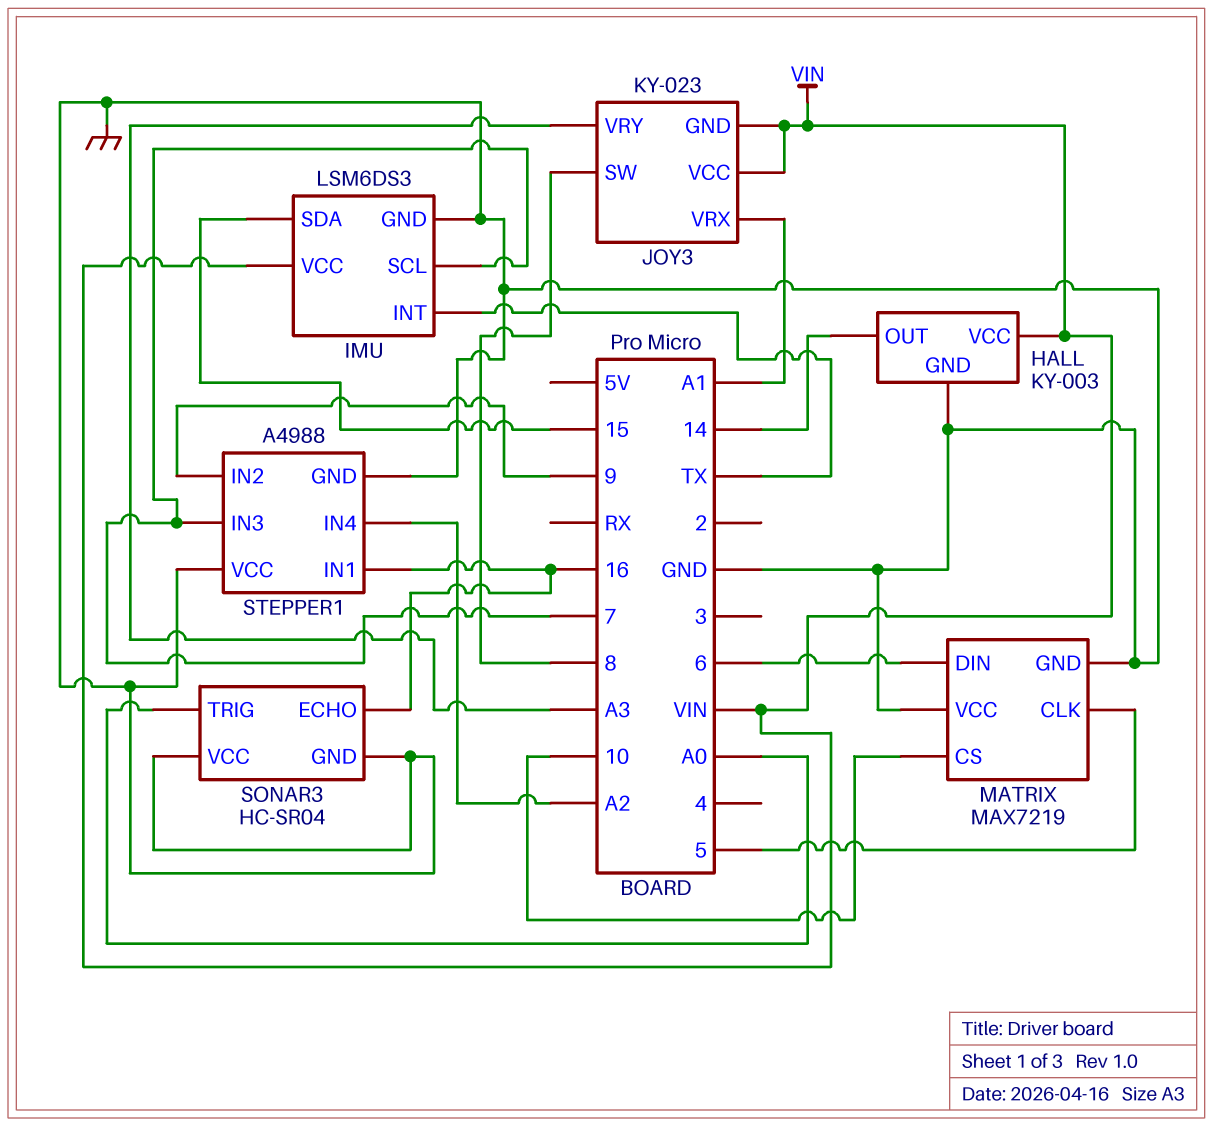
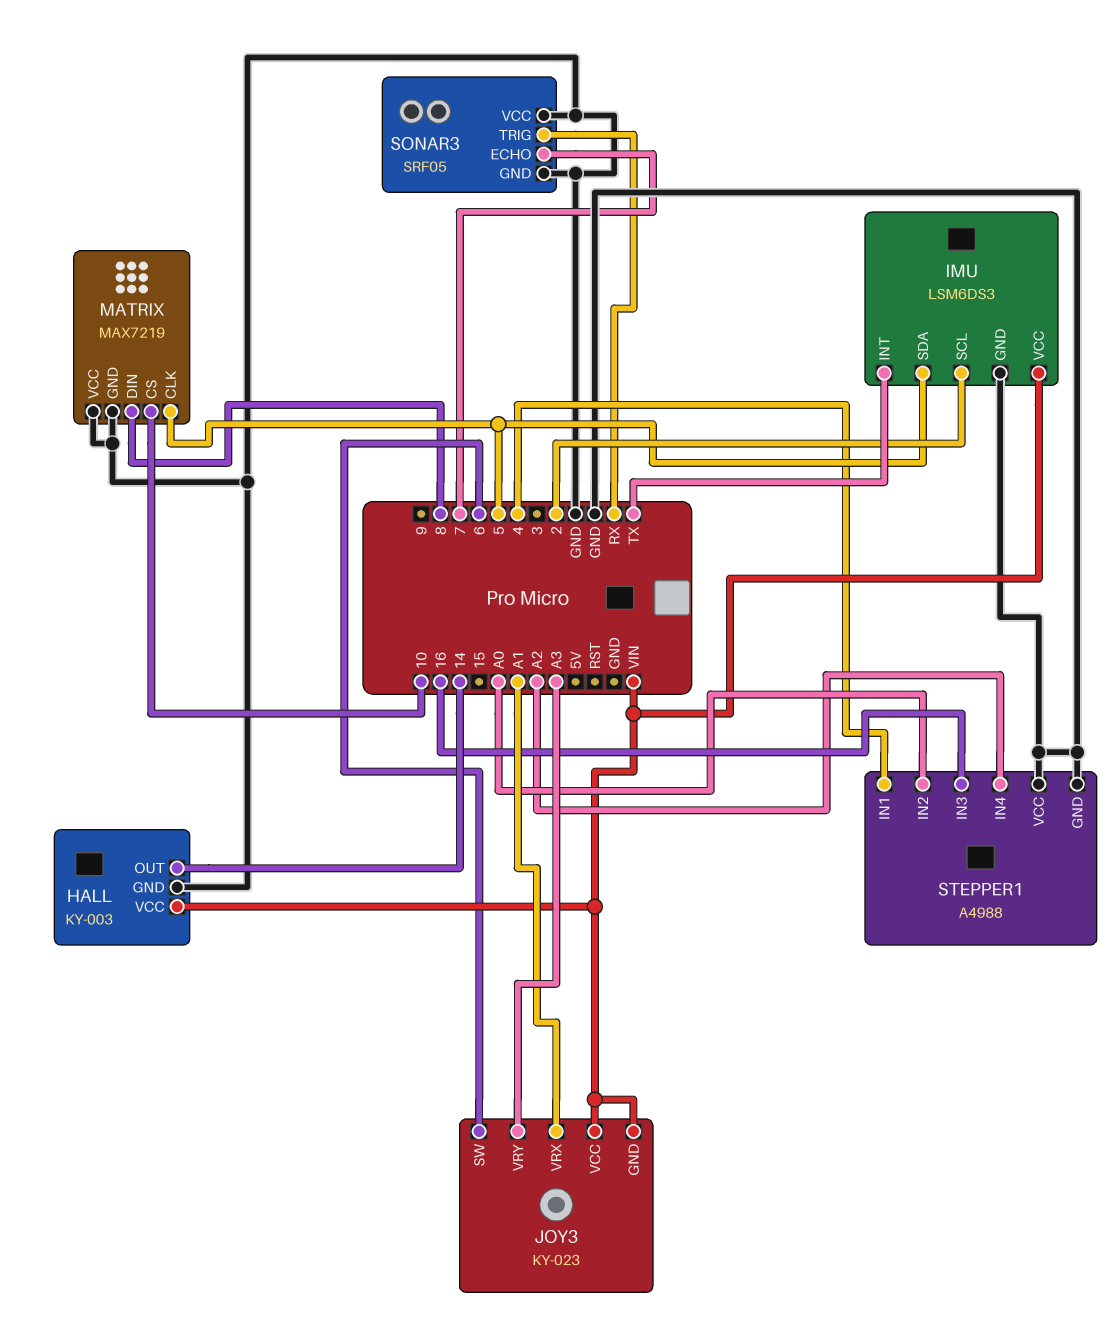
IMU pin SCL: 7 -> 2
IMU pin SDA: 15 -> 5
JOY3 pin SW: 8 -> 6
MATRIX pin DIN: 6 -> 8
SONAR3: HC-SR04 -> SRF05
SONAR3 pin ECHO: 16 -> 7
SONAR3 pin TRIG: A0 -> RX
STEPPER1 pin IN1: 16 -> 4
STEPPER1 pin IN2: 9 -> A0
STEPPER1 pin IN3: 7 -> 16

